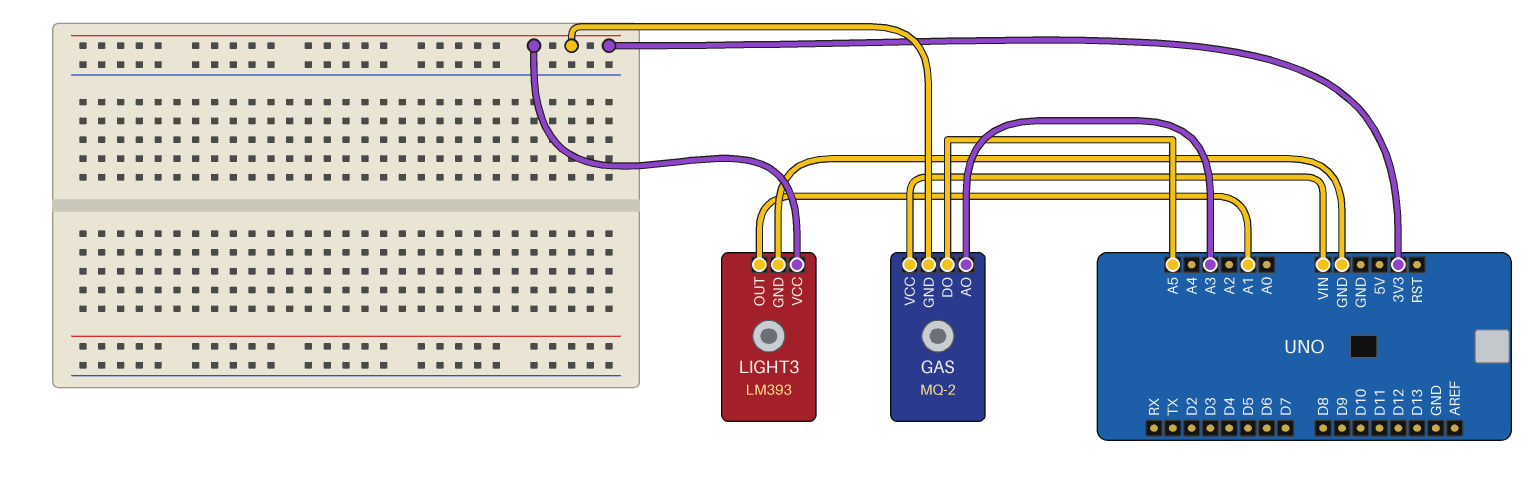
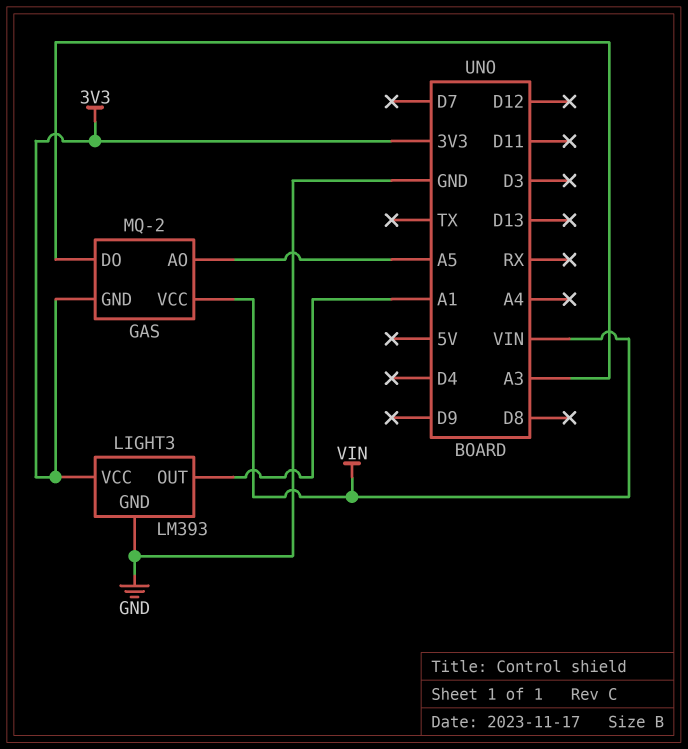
GAS pin AO: A3 -> A5
GAS pin DO: A5 -> A3

